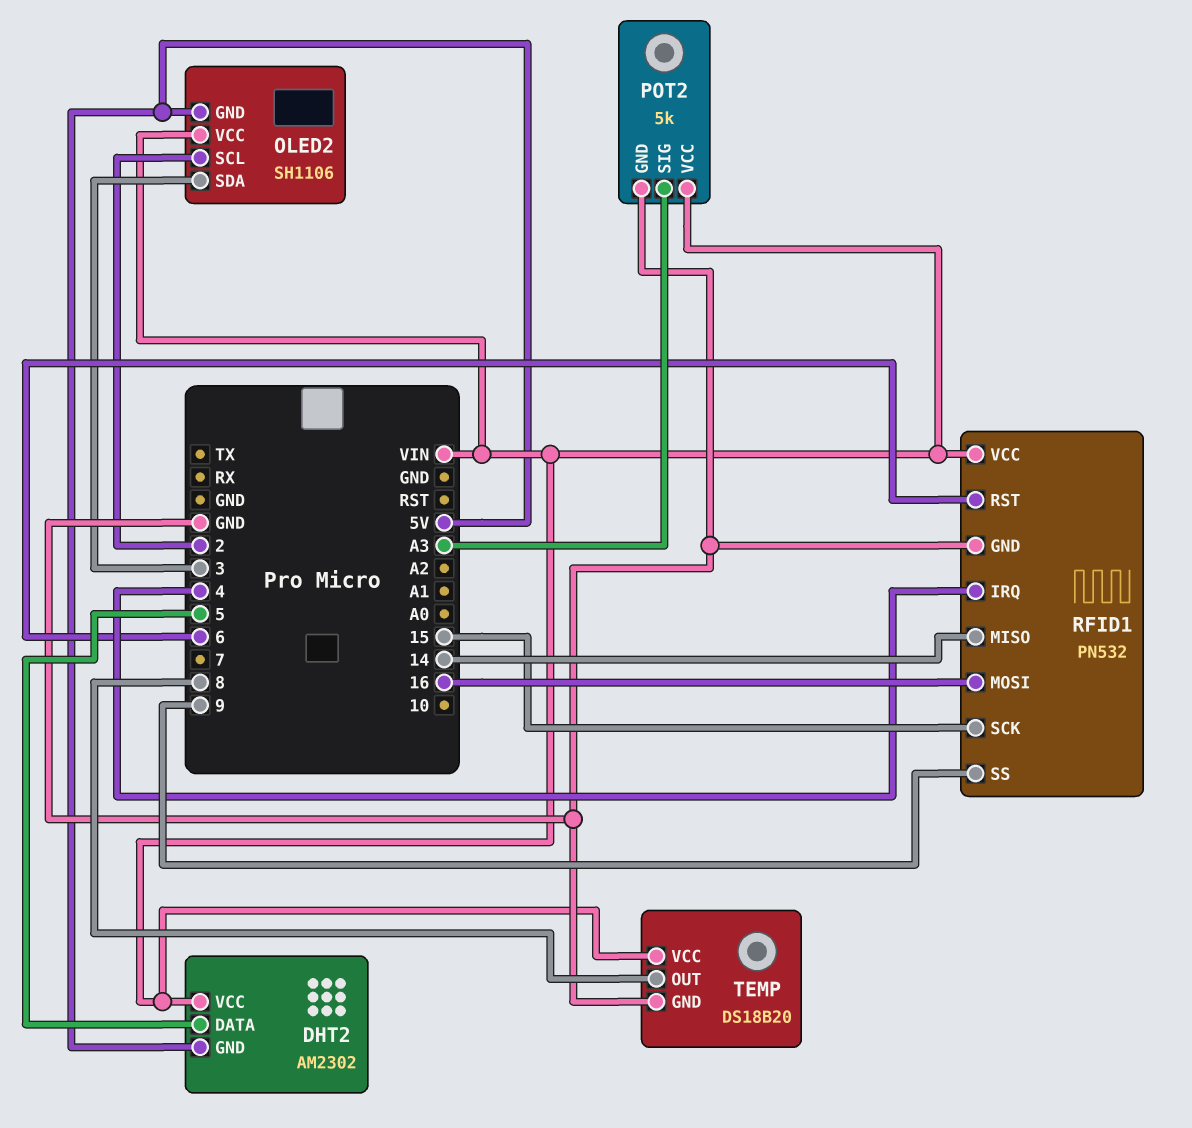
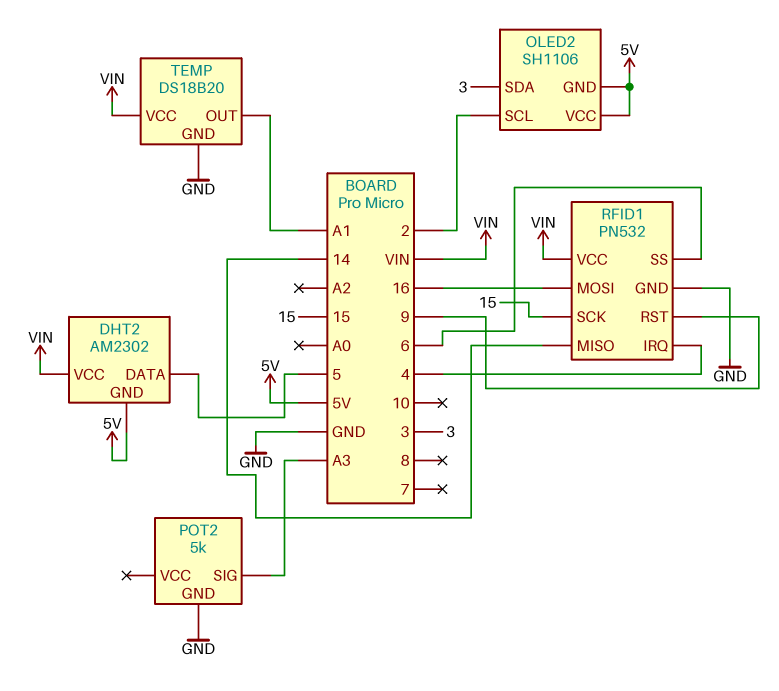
OLED2 pin VCC: VIN -> 5V
POT2 pin VCC: VIN -> none
RFID1 pin RST: 6 -> 9
RFID1 pin SS: 9 -> 6
TEMP pin OUT: 8 -> A1

